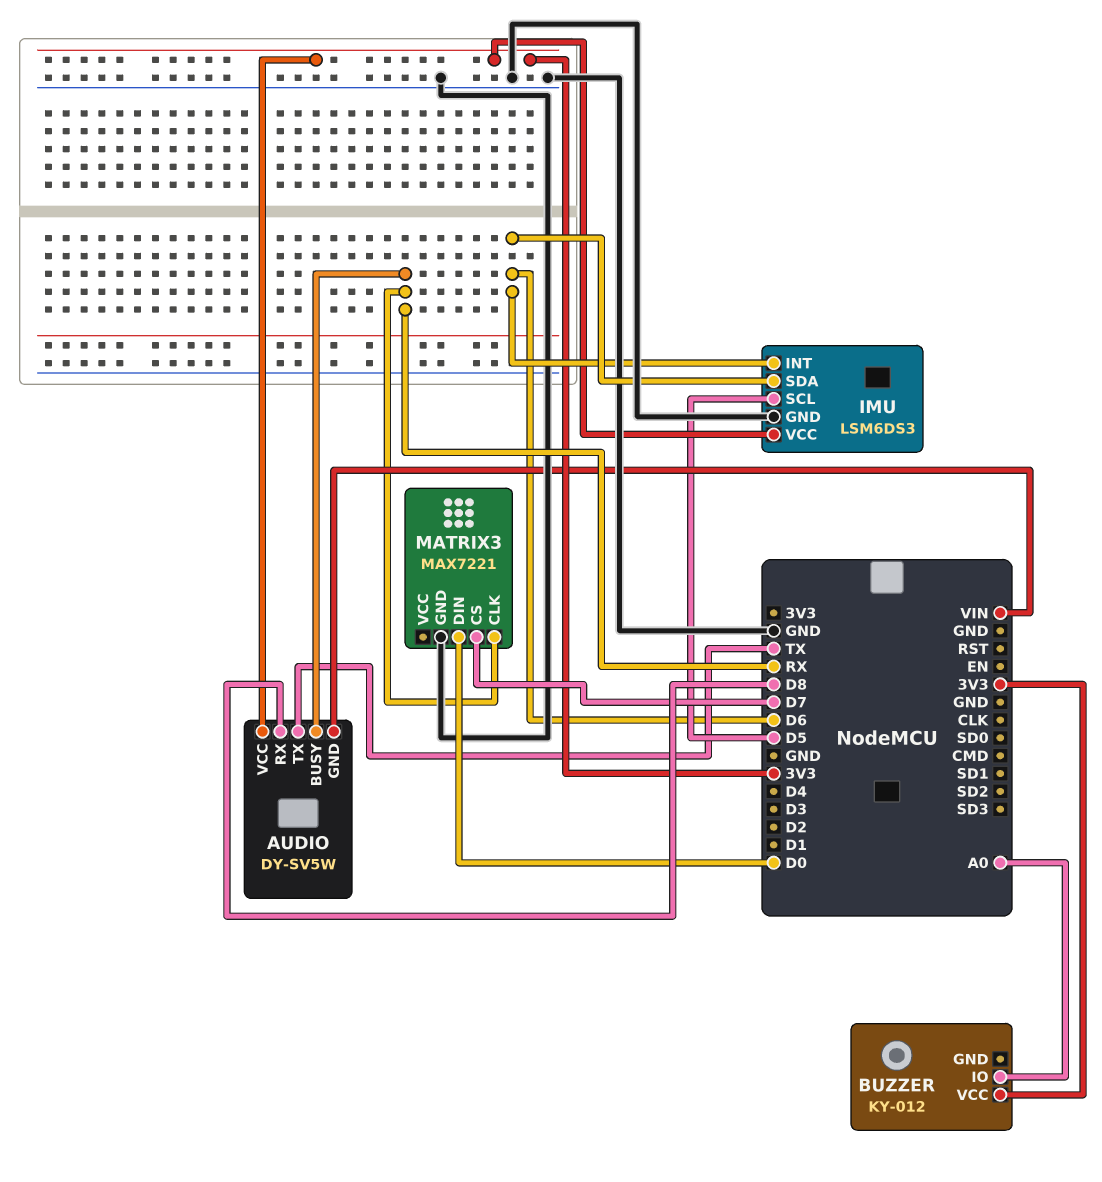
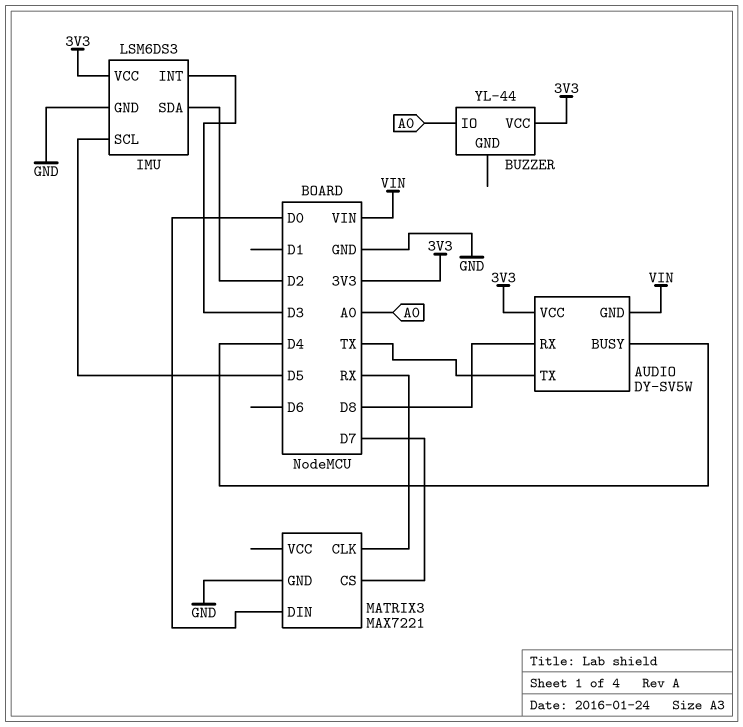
AUDIO pin BUSY: RX -> D4
BUZZER: KY-012 -> YL-44
IMU pin INT: D6 -> D3
IMU pin SDA: D6 -> D2

